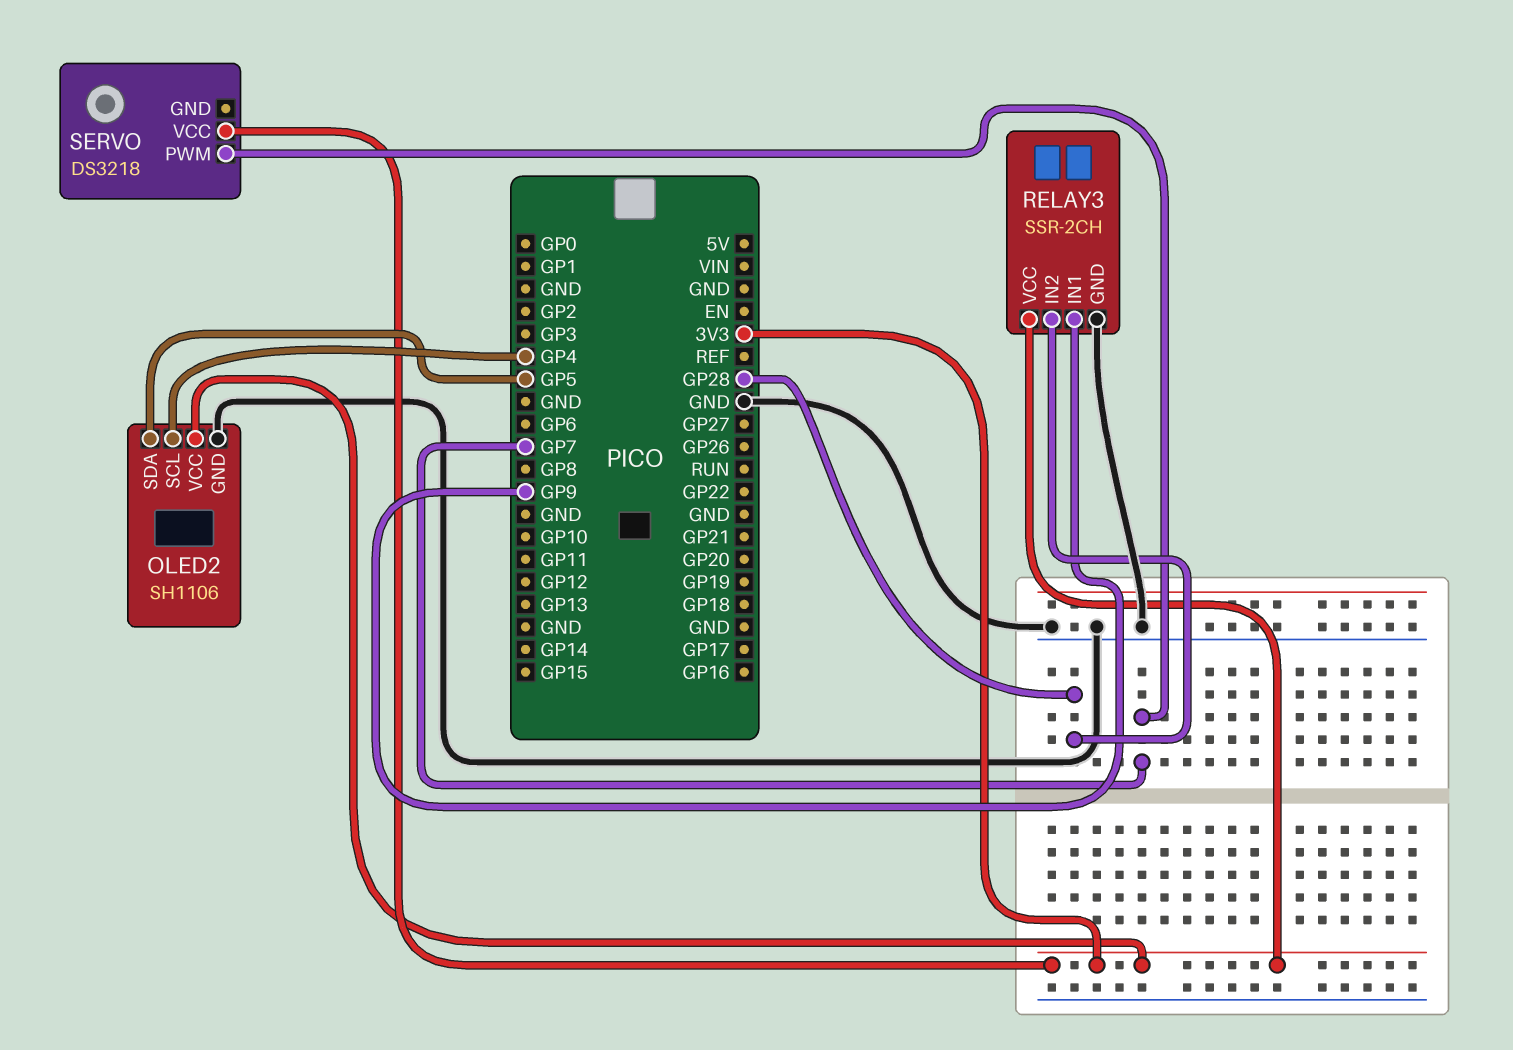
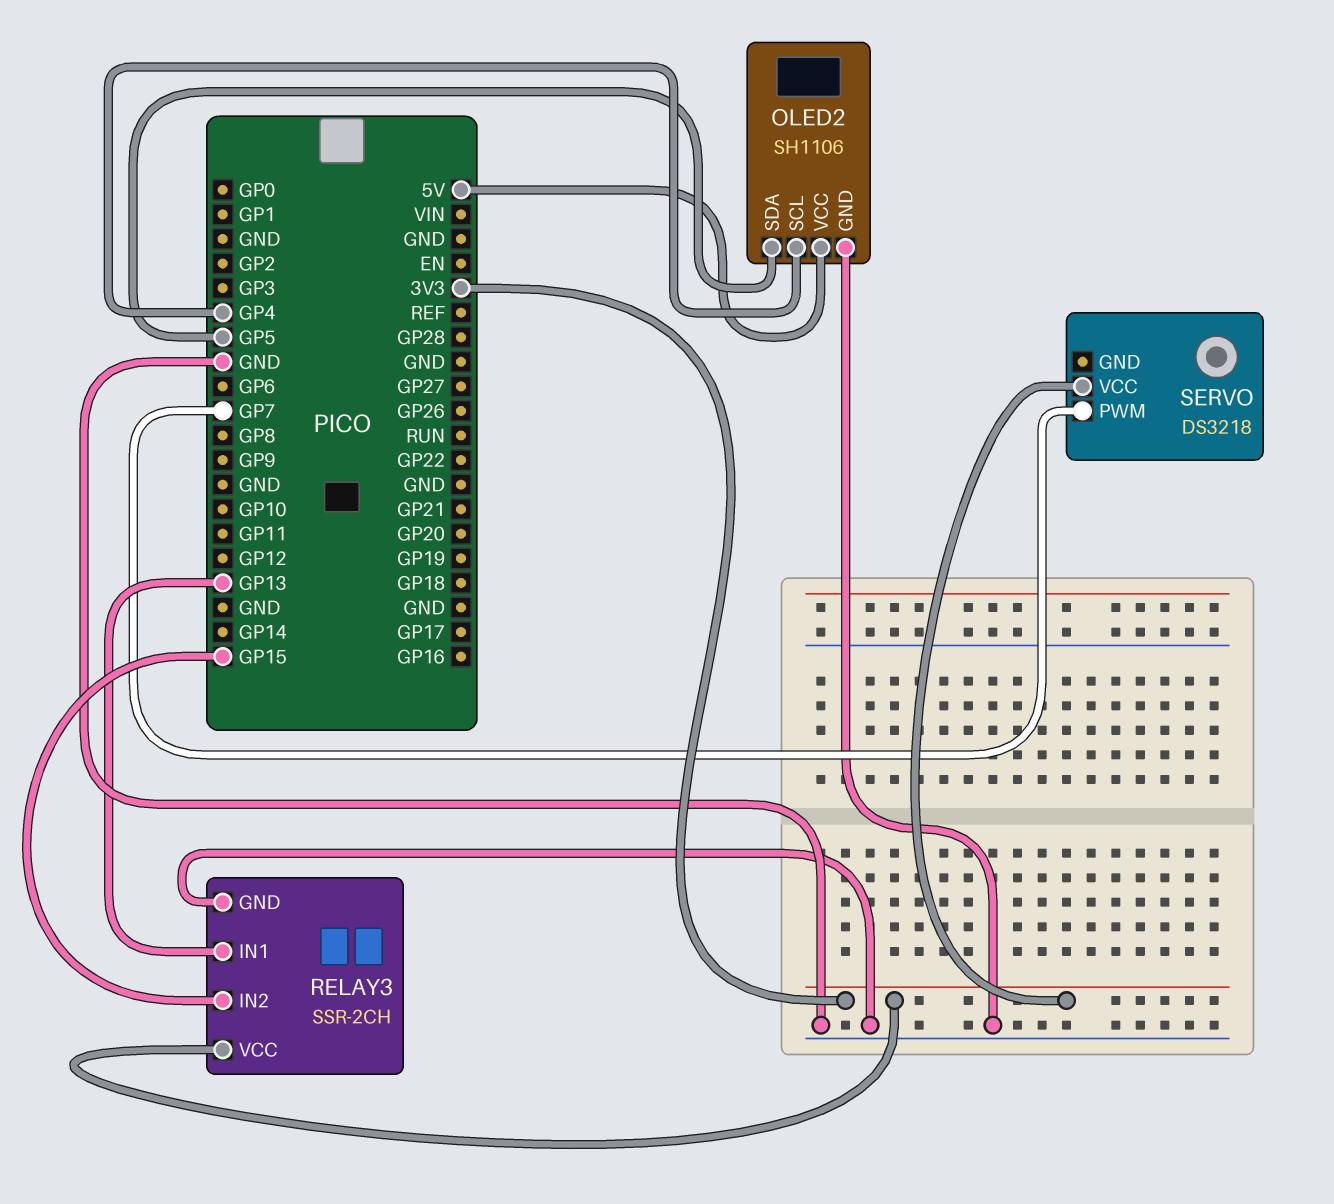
OLED2 pin VCC: 3V3 -> 5V
RELAY3 pin IN1: GP9 -> GP13
RELAY3 pin IN2: GP28 -> GP15

